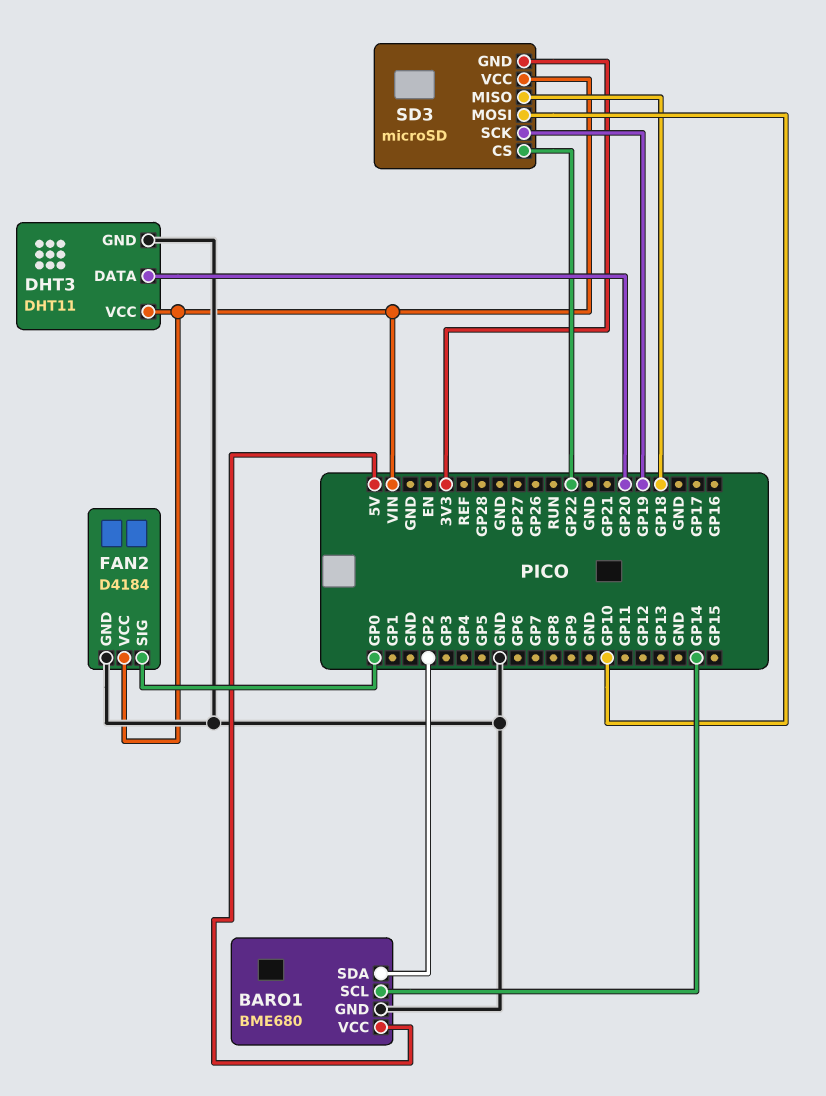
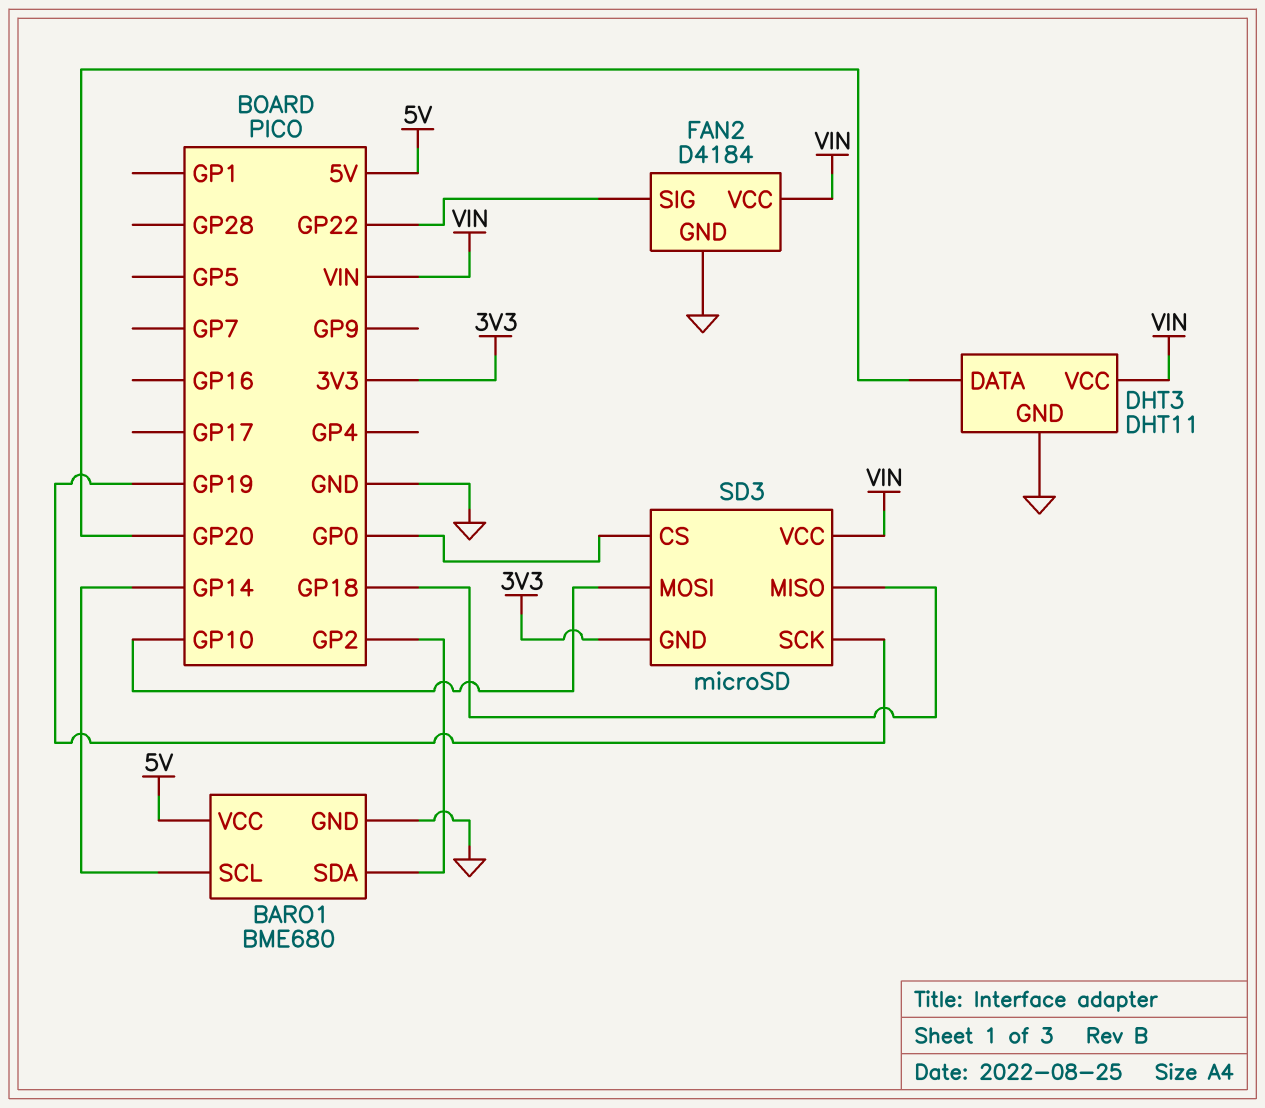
FAN2 pin SIG: GP0 -> GP22
SD3 pin CS: GP22 -> GP0

